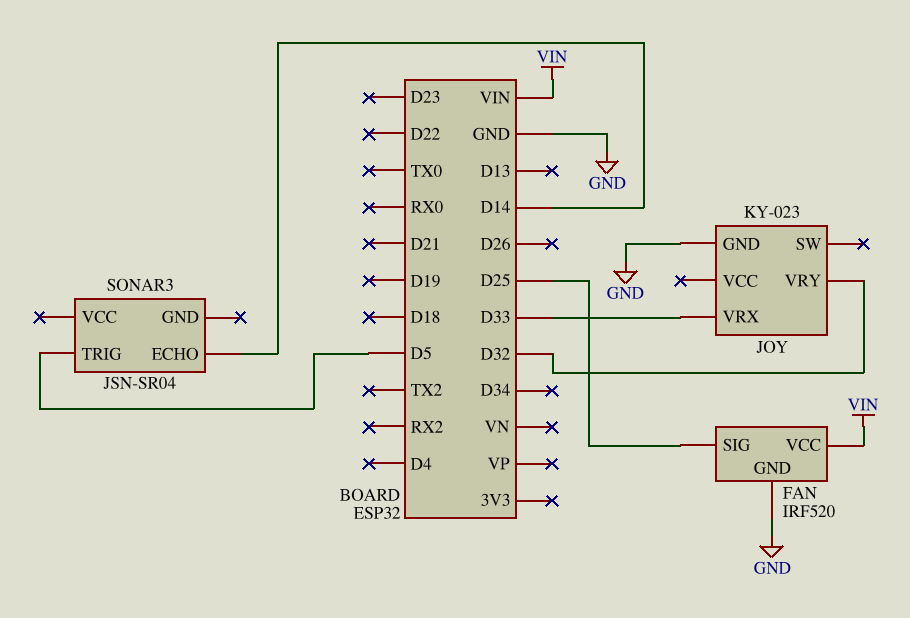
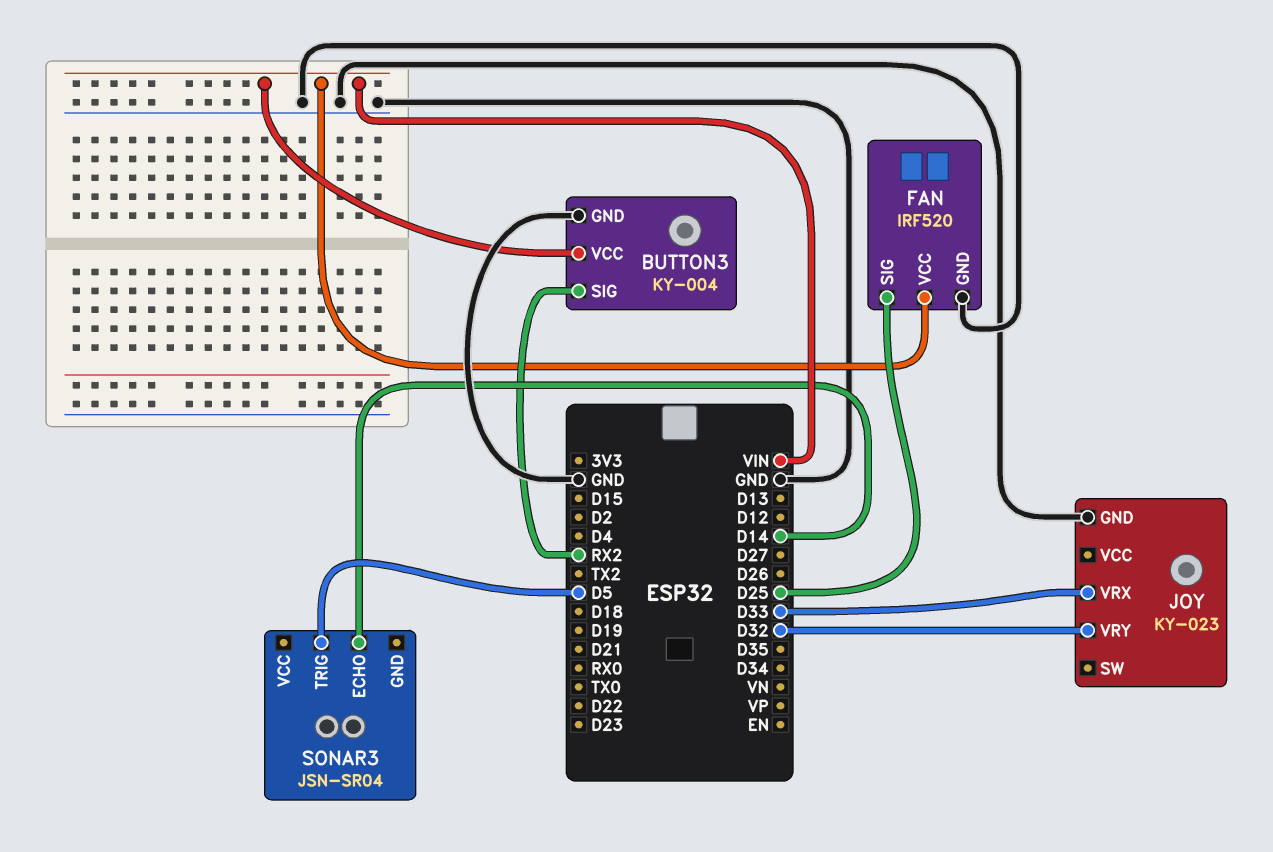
BUTTON3: none -> KY-004
BUTTON3 pin GND: none -> GND
BUTTON3 pin SIG: none -> RX2
BUTTON3 pin VCC: none -> VIN

